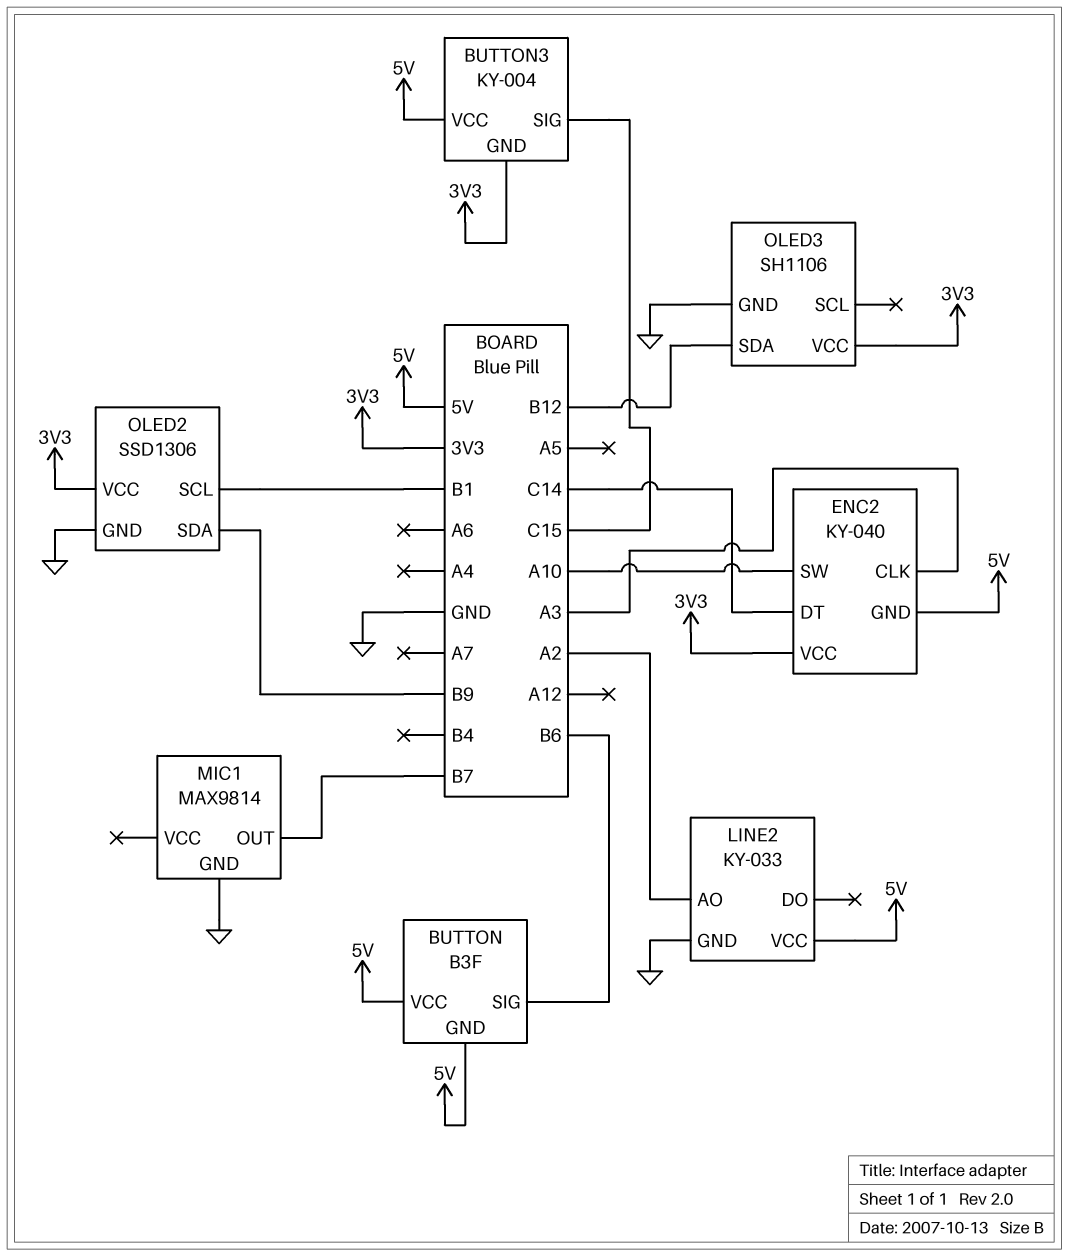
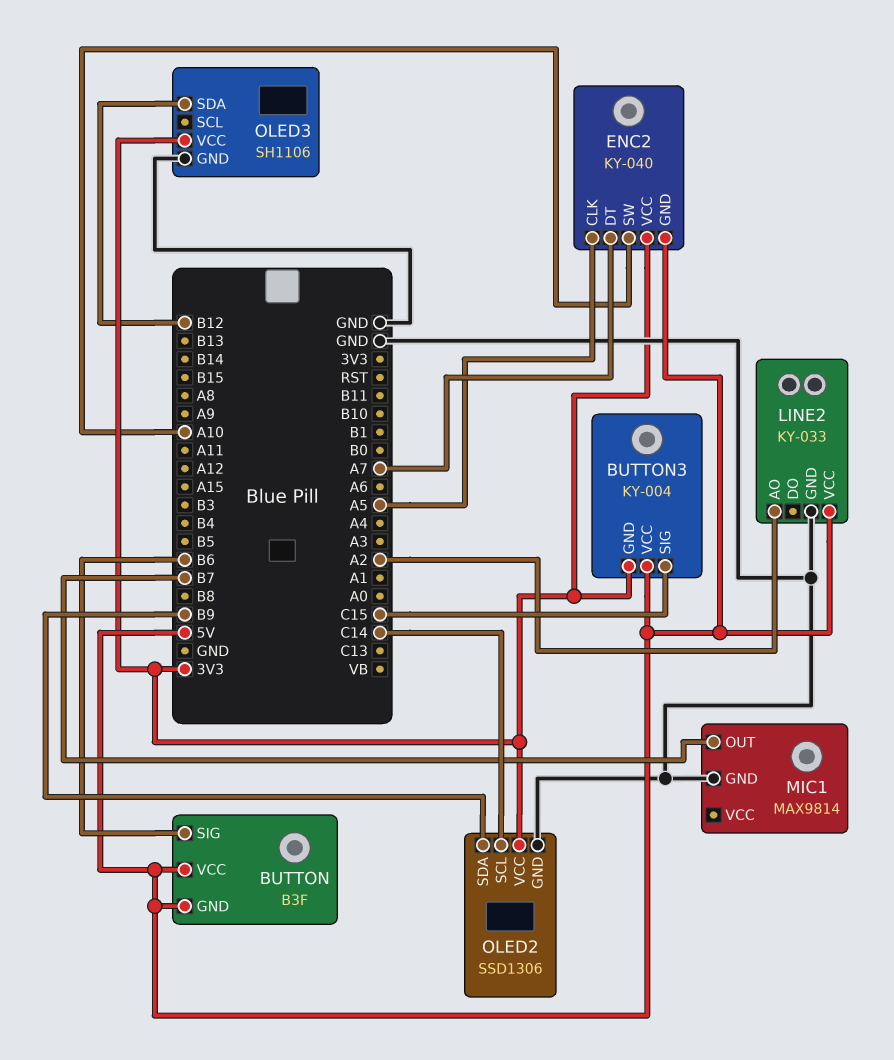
ENC2 pin CLK: A3 -> A5
ENC2 pin DT: C14 -> A7
OLED2 pin SCL: B1 -> C14

